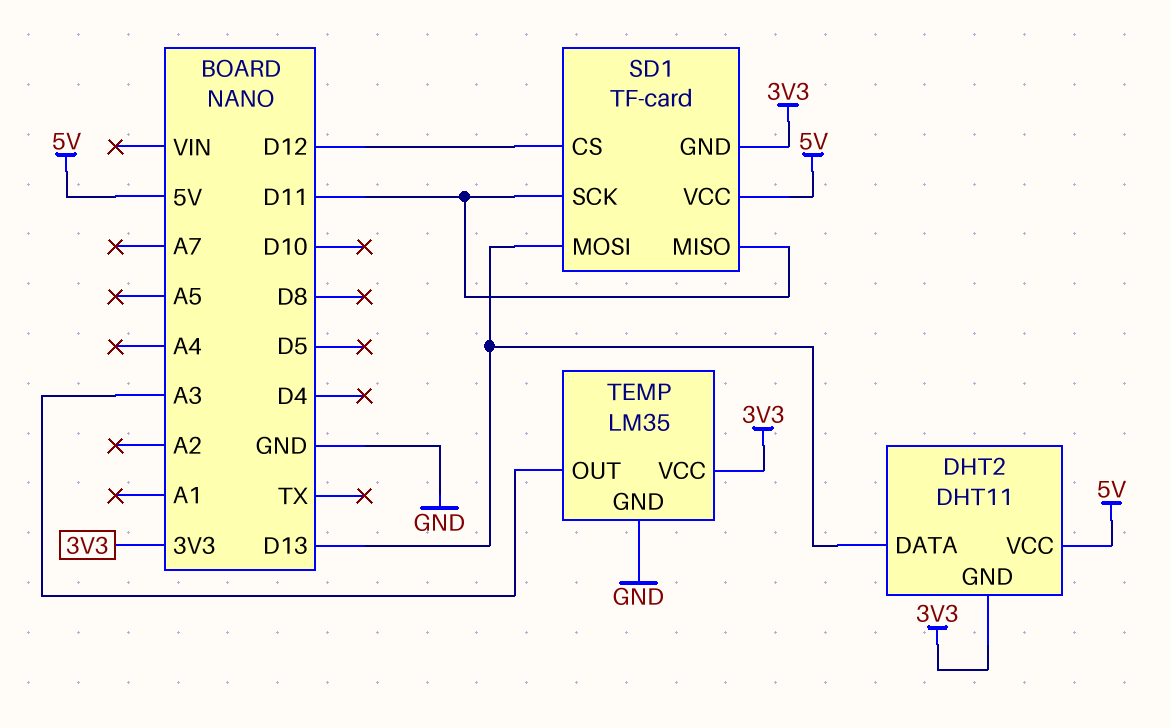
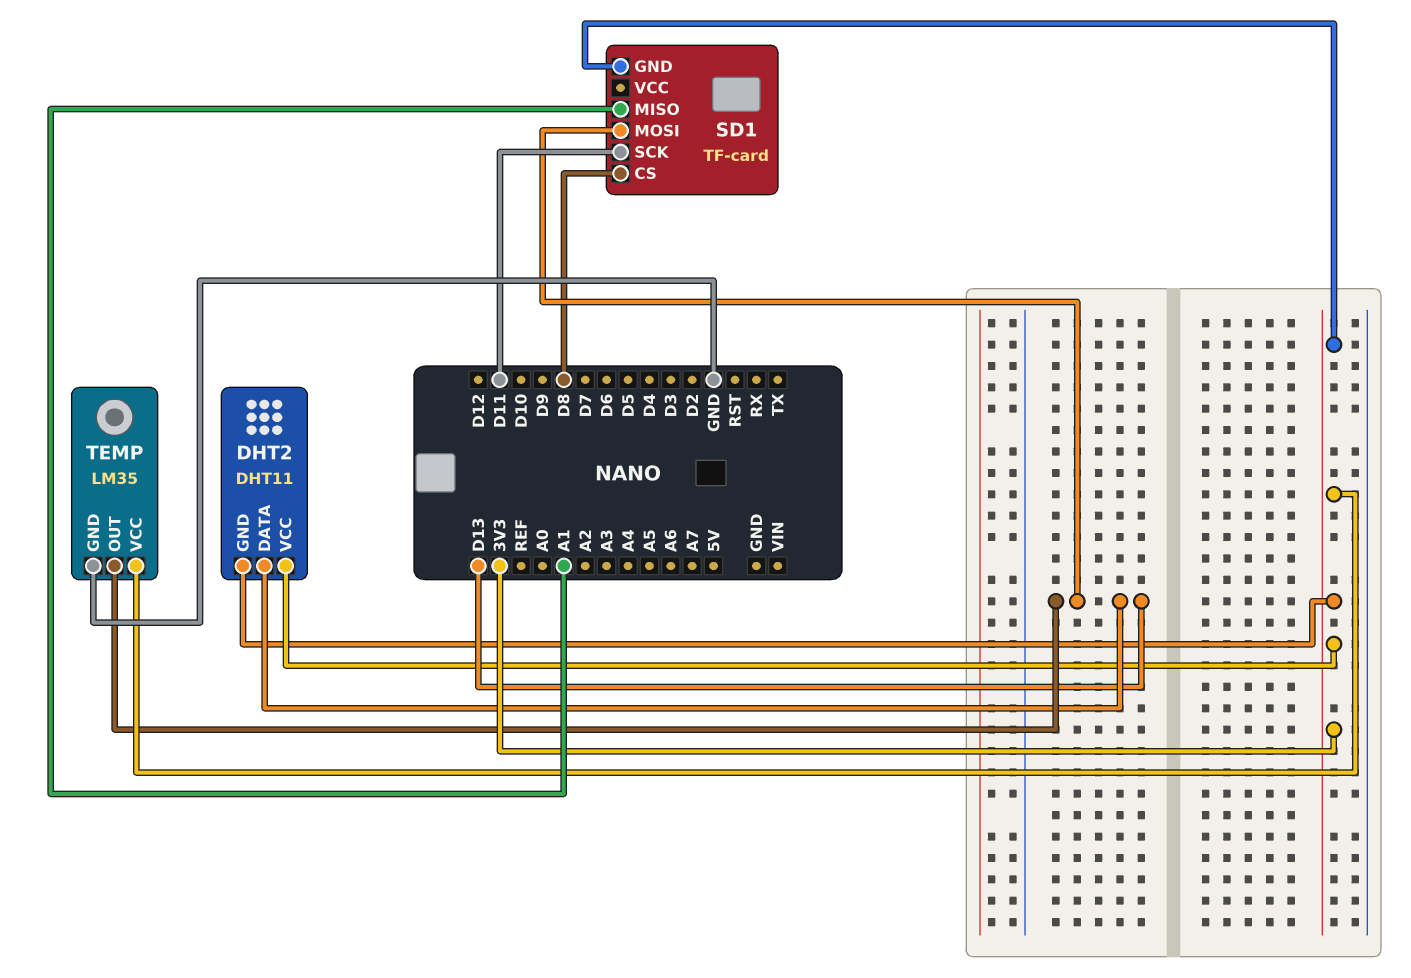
DHT2 pin VCC: 5V -> 3V3
SD1 pin CS: D12 -> D8
SD1 pin MISO: D11 -> A1
SD1 pin VCC: 5V -> none
TEMP pin OUT: A3 -> D13

